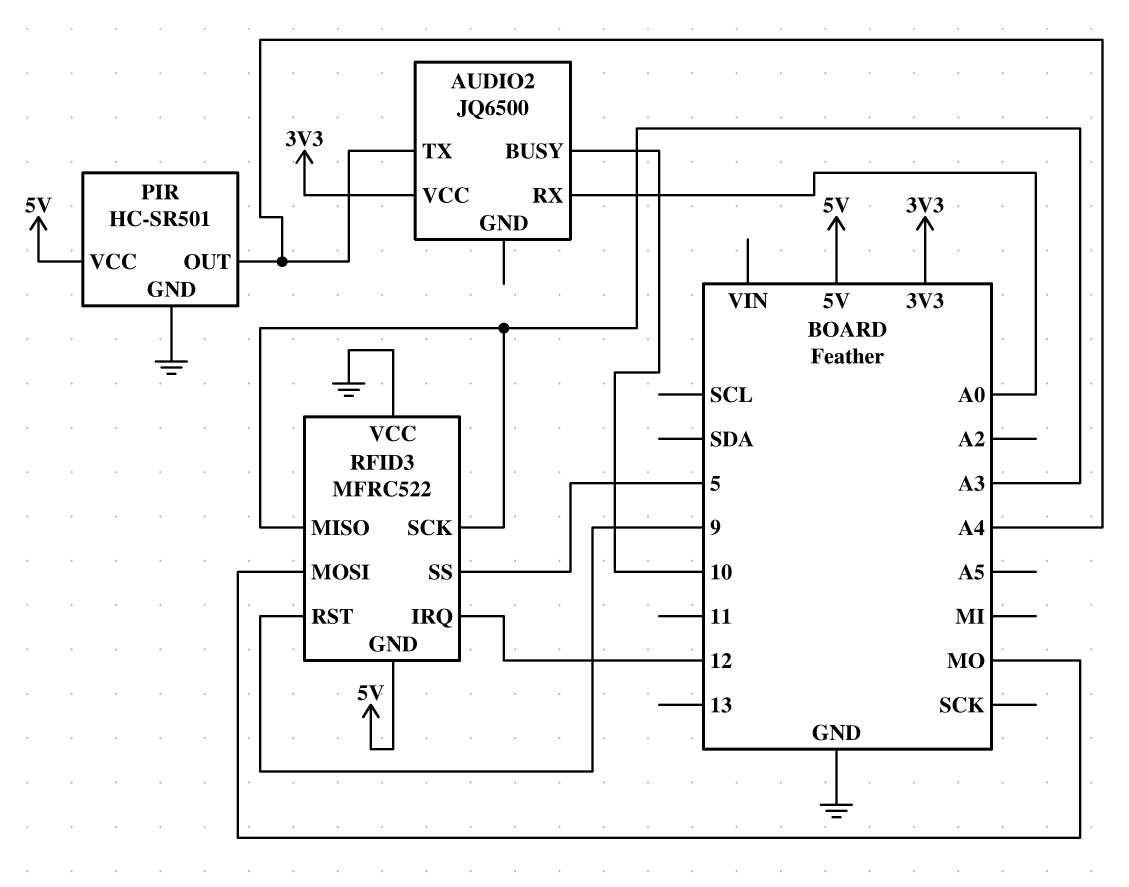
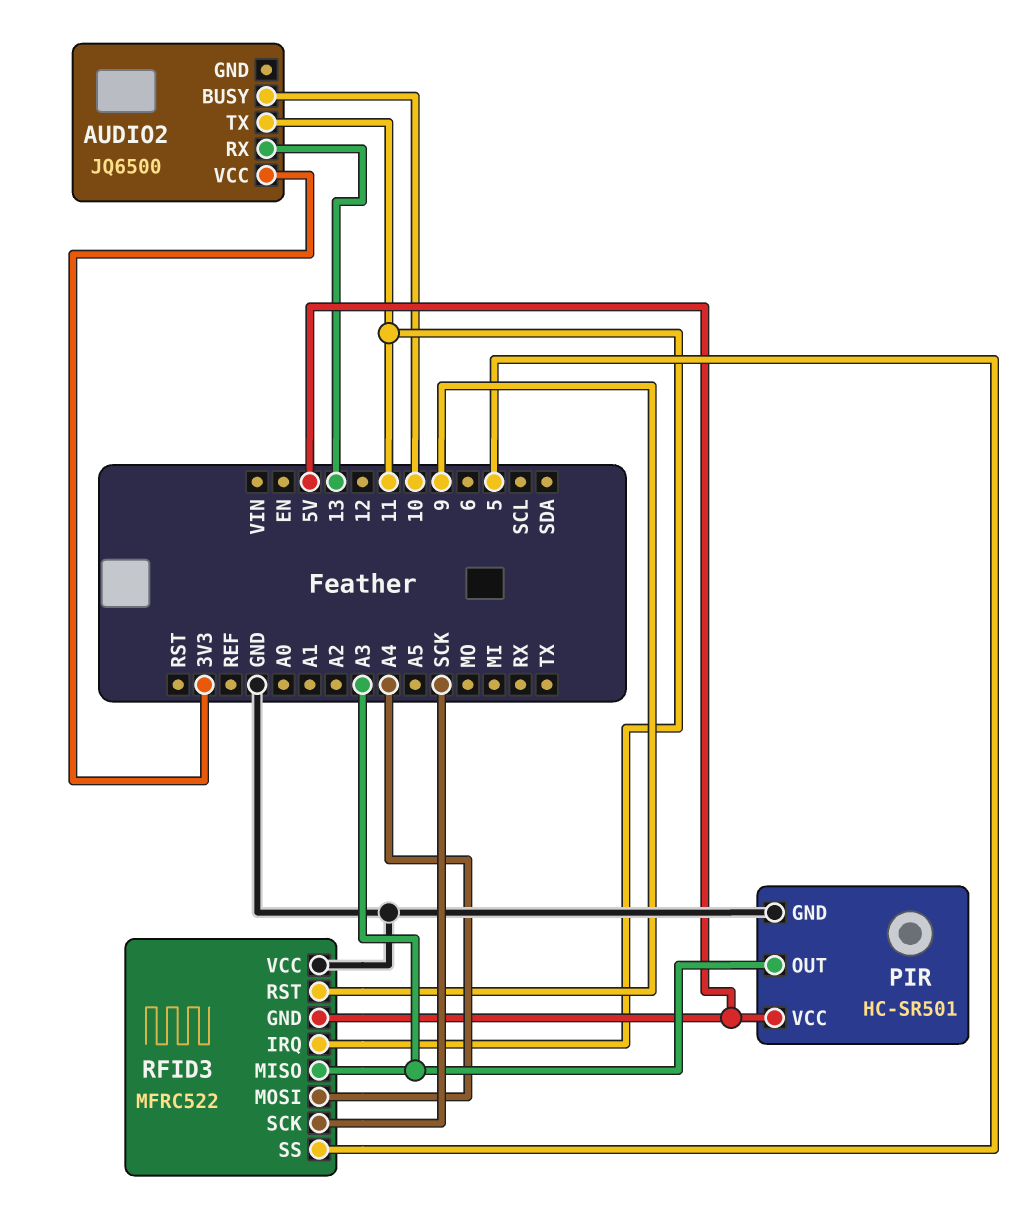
AUDIO2 pin RX: A0 -> 13
AUDIO2 pin TX: A4 -> 11
PIR pin OUT: A4 -> A3
RFID3 pin IRQ: 12 -> 11
RFID3 pin MOSI: MO -> A4
RFID3 pin SCK: A3 -> SCK

